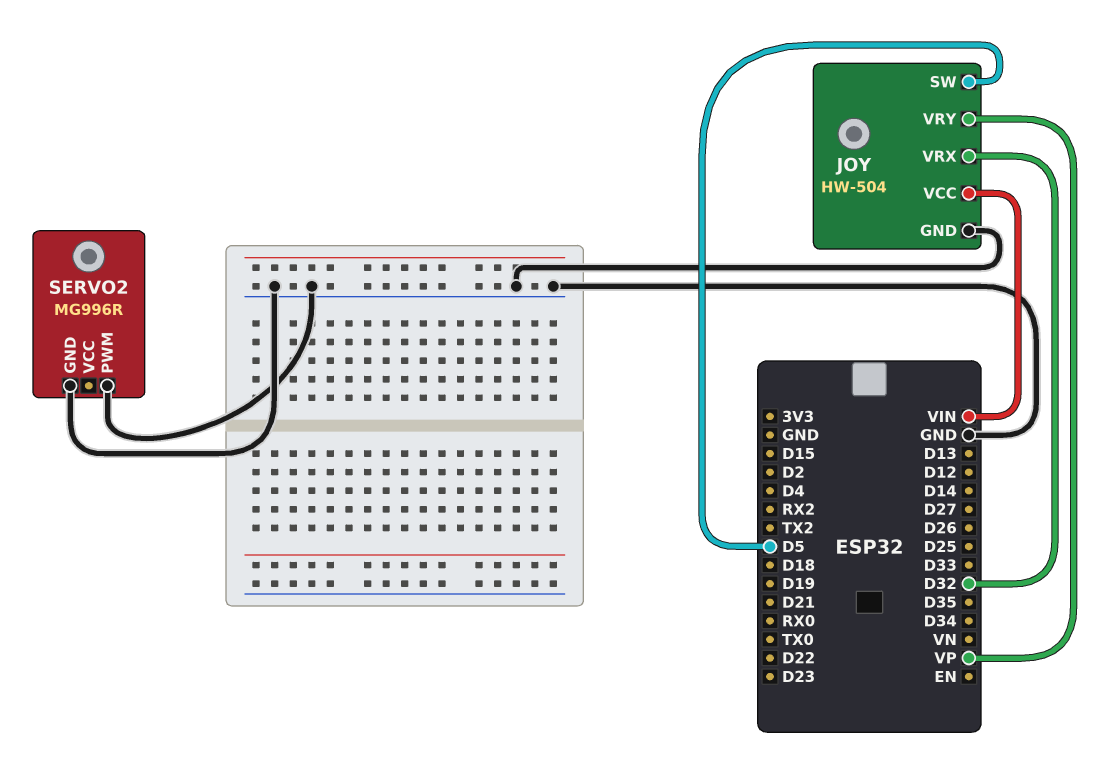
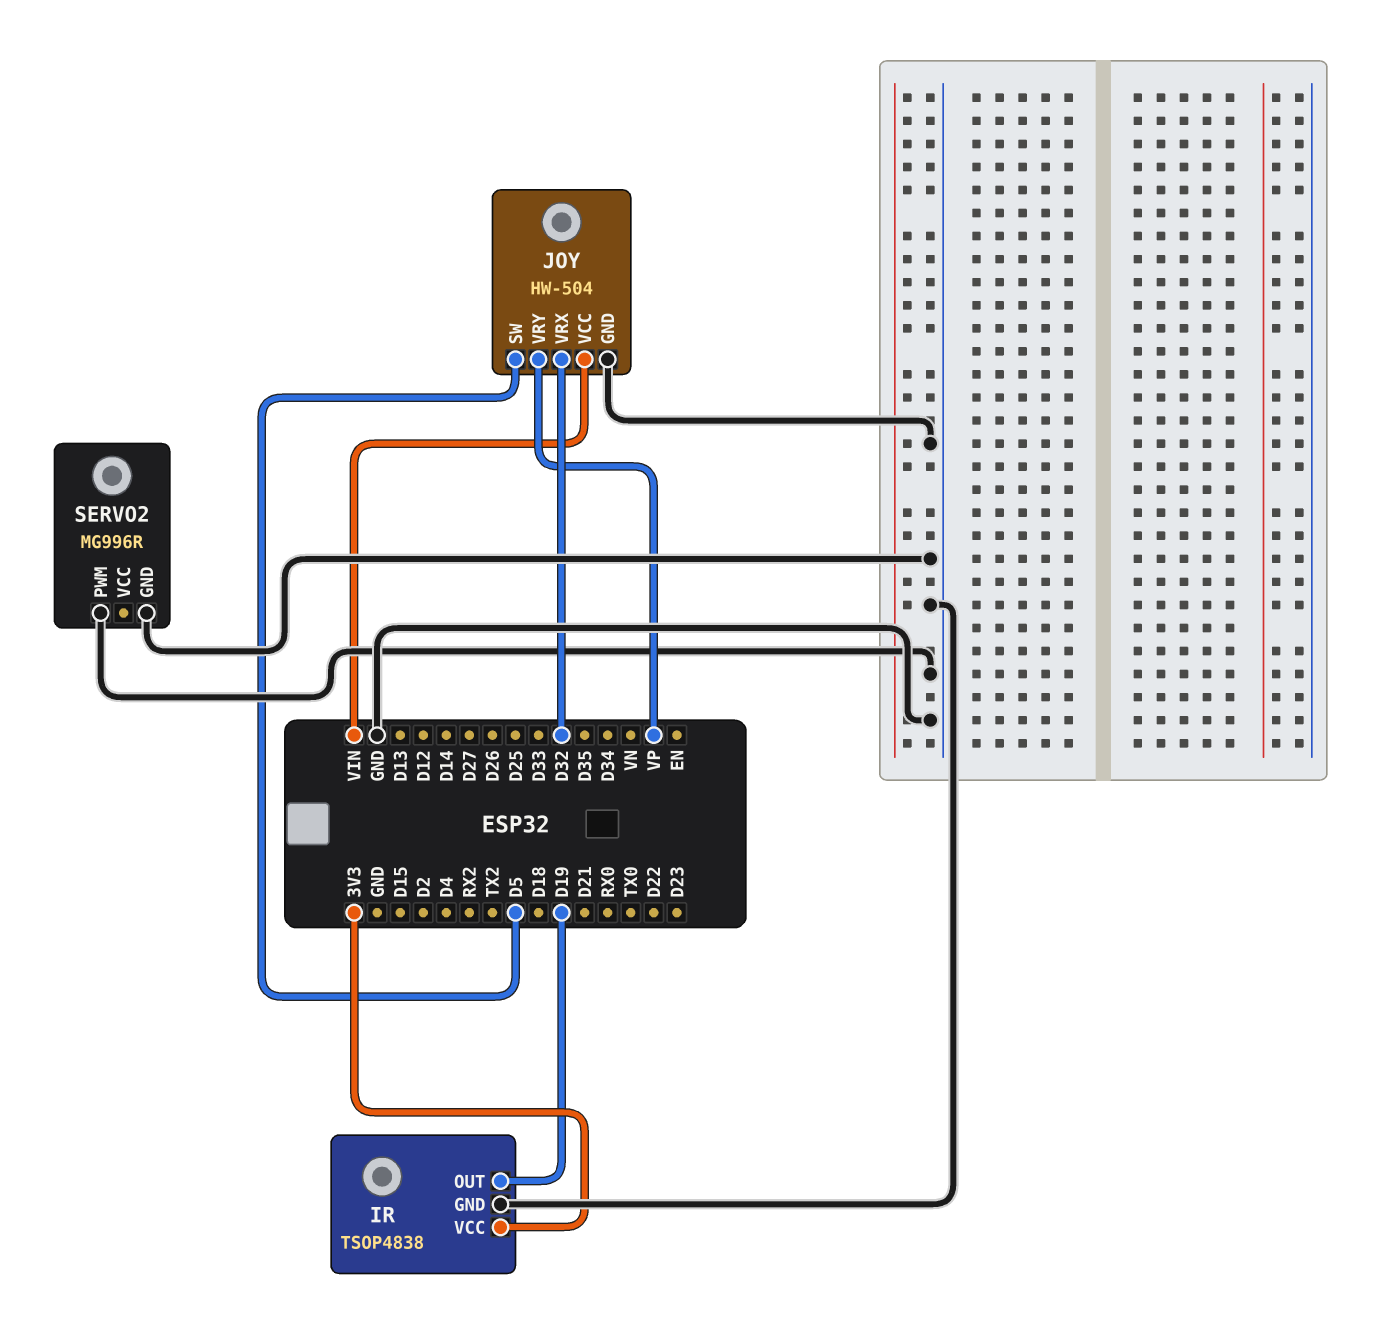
IR: none -> TSOP4838
IR pin GND: none -> GND
IR pin OUT: none -> D19
IR pin VCC: none -> 3V3

